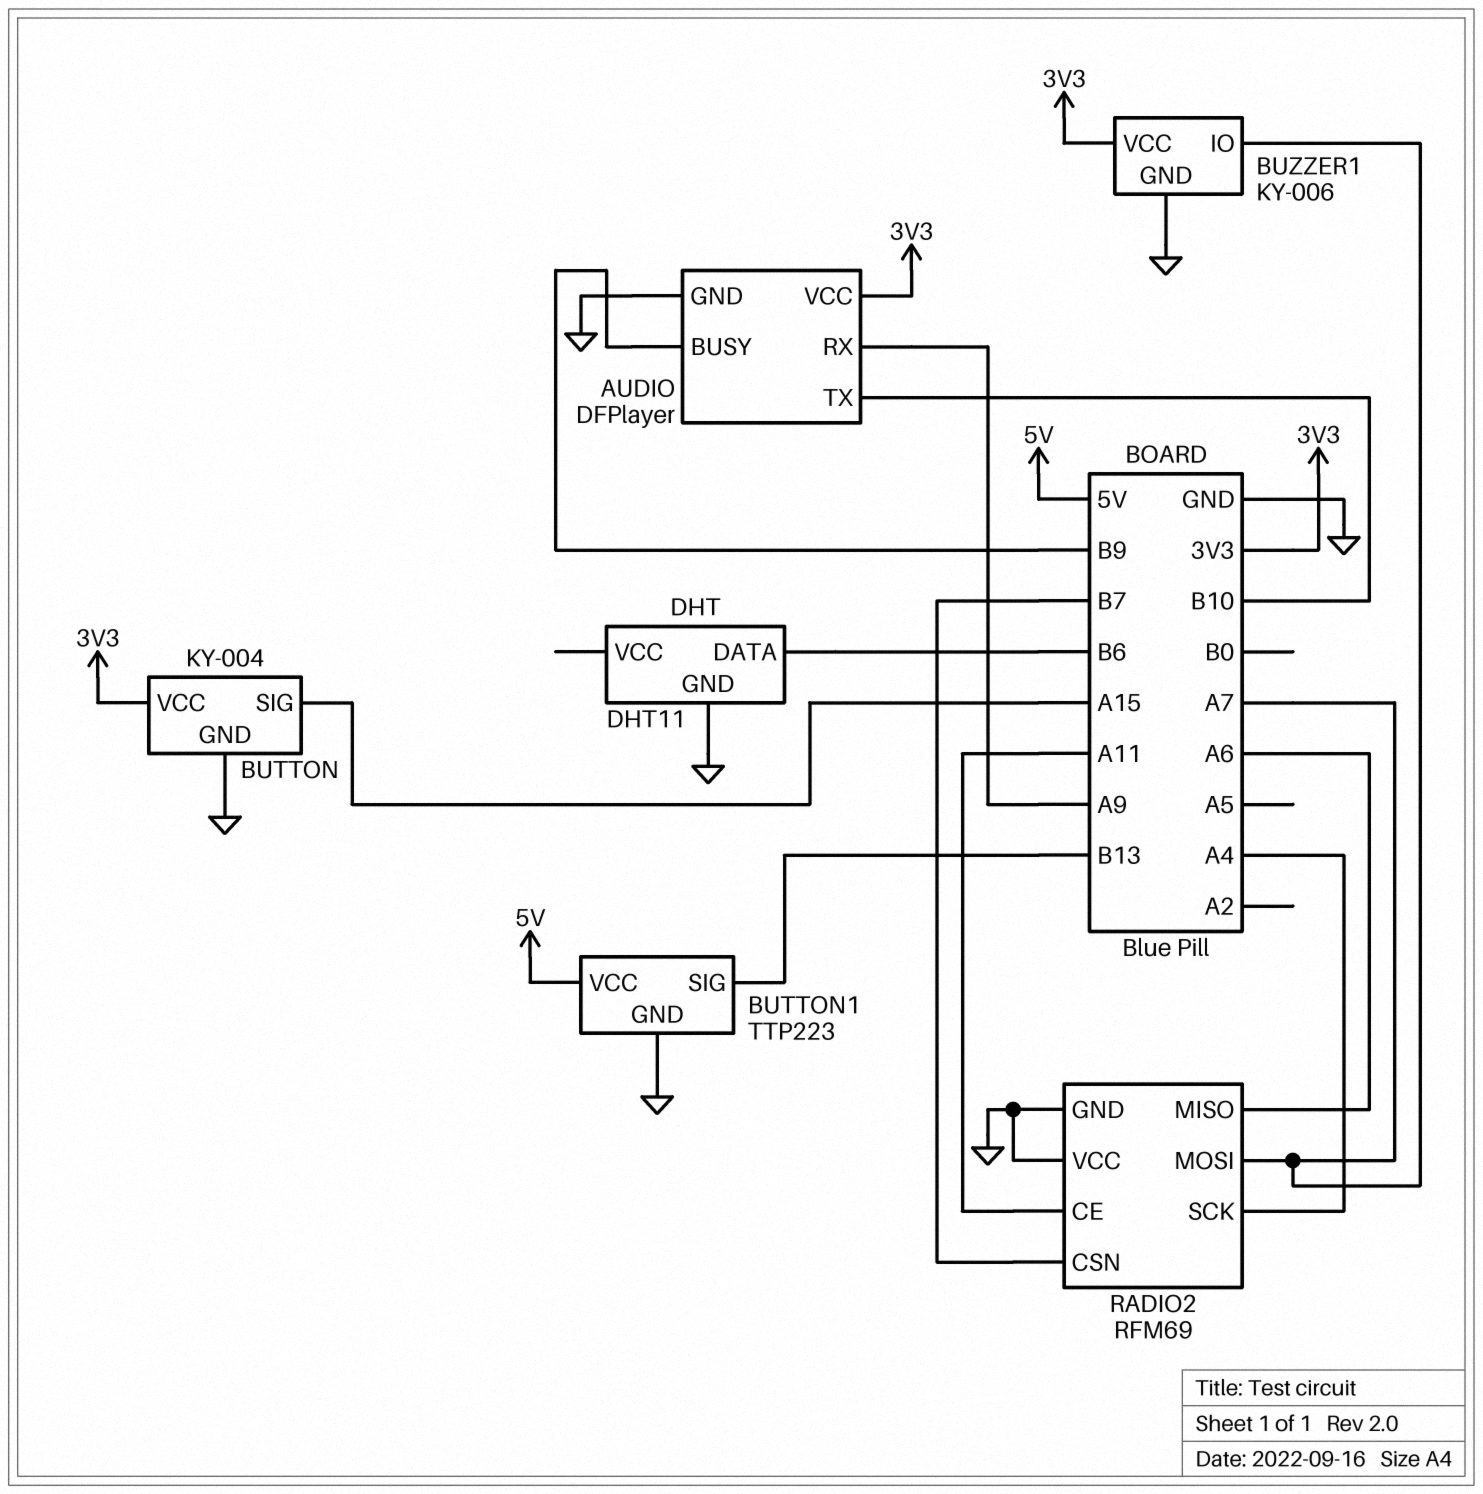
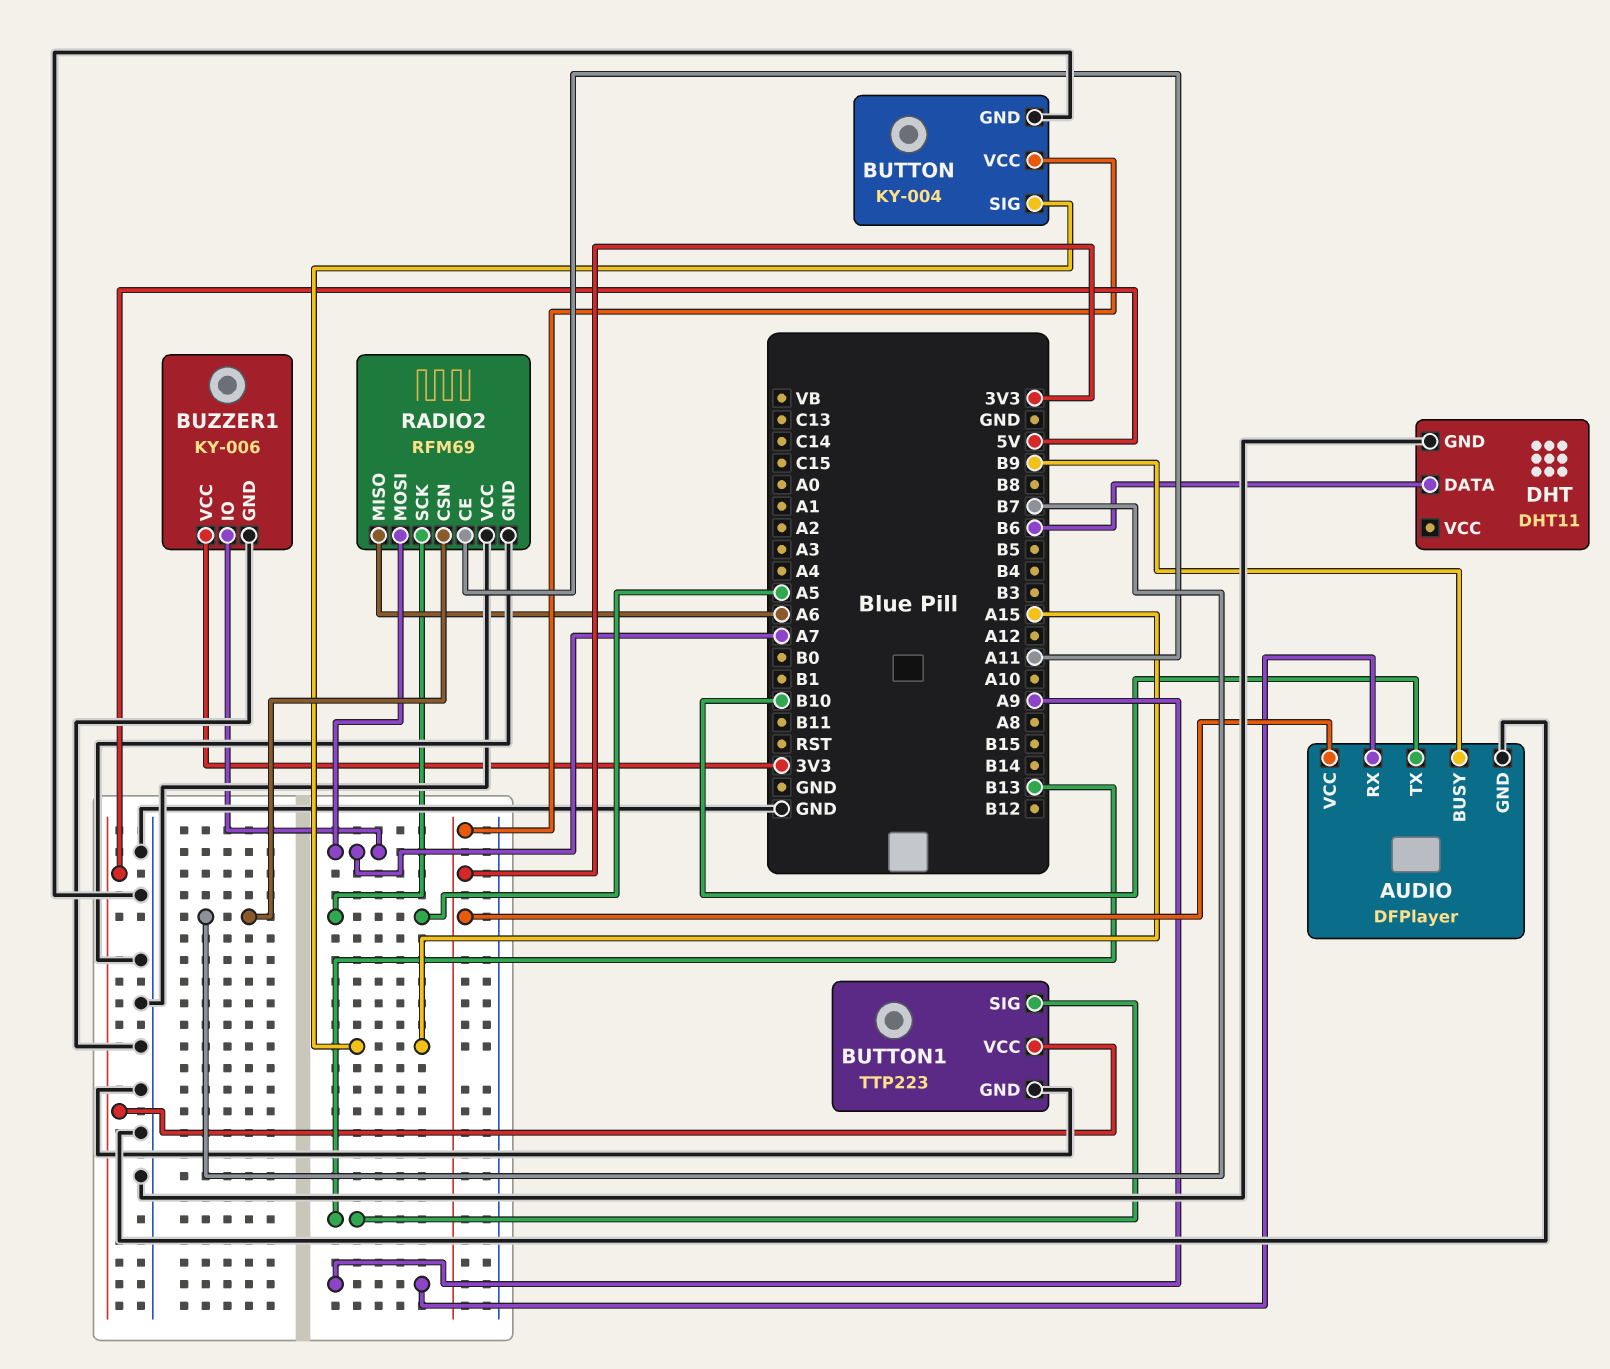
RADIO2 pin SCK: A4 -> A5

